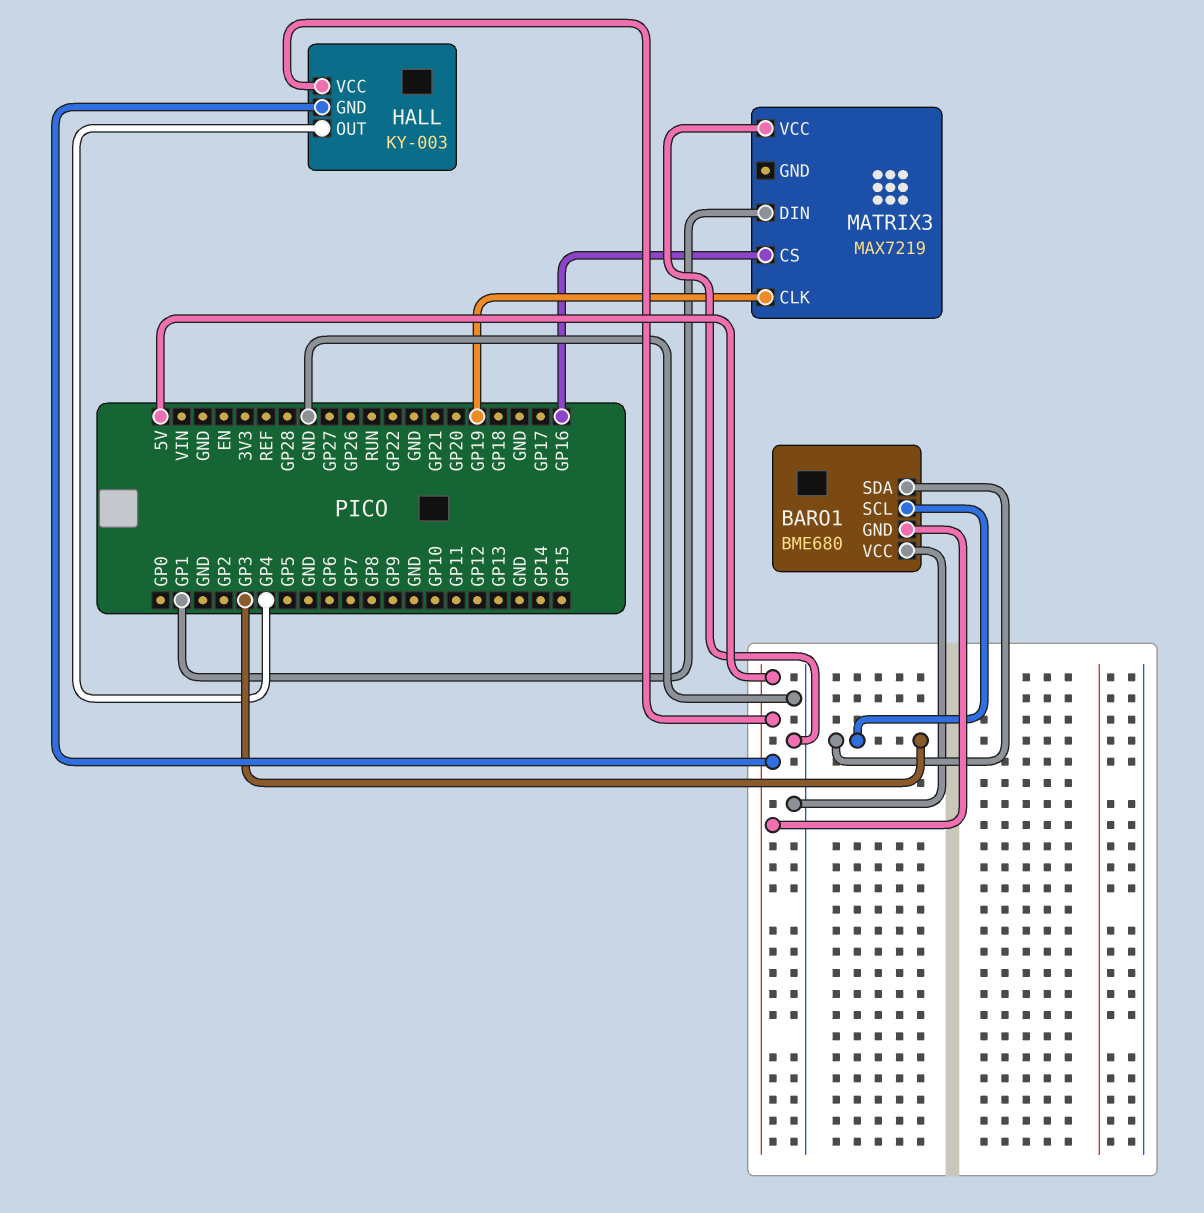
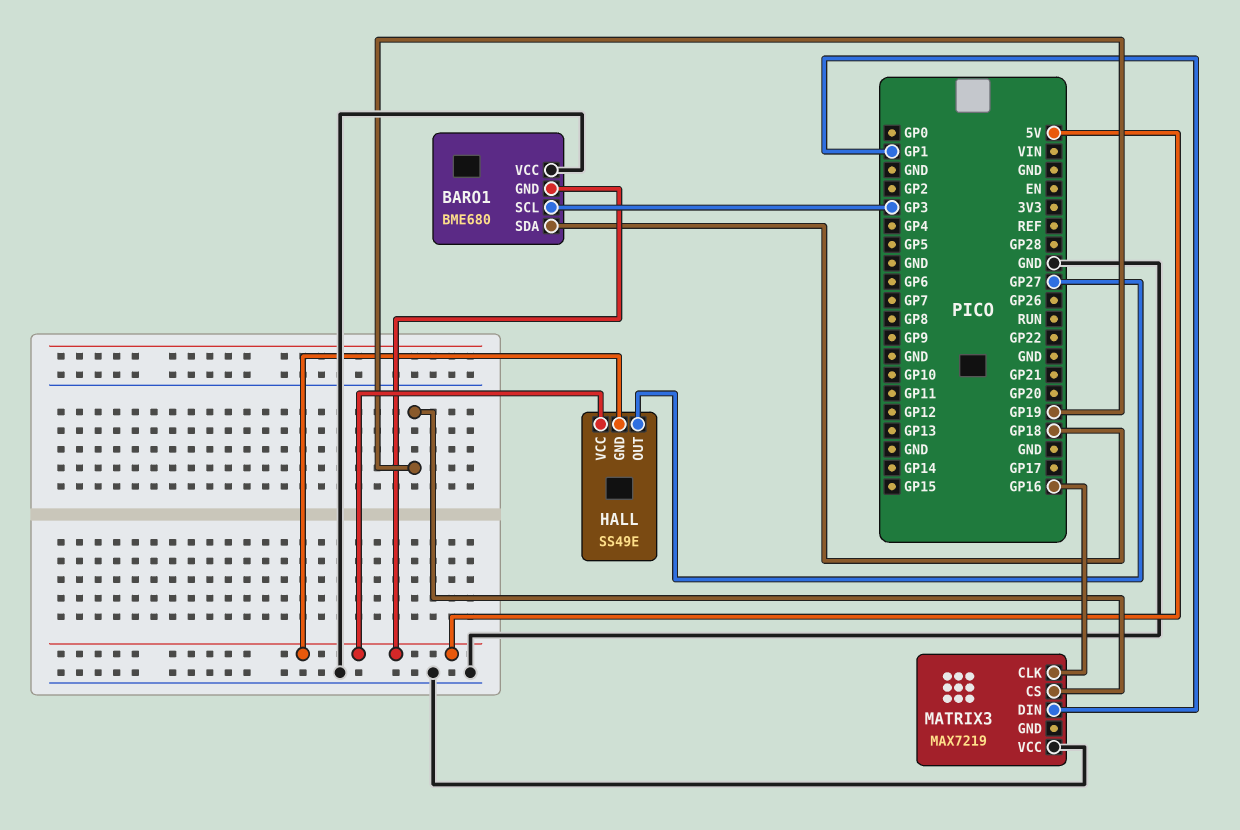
BARO1 pin SDA: GP3 -> GP18
HALL: KY-003 -> SS49E
HALL pin OUT: GP4 -> GP27
MATRIX3 pin CLK: GP19 -> GP16
MATRIX3 pin CS: GP16 -> GP19

